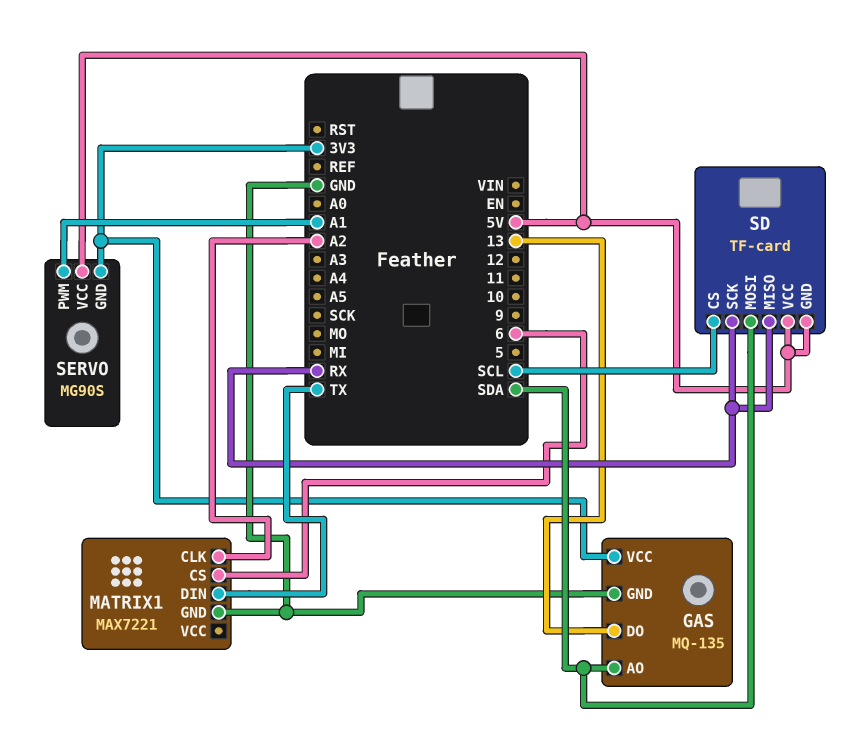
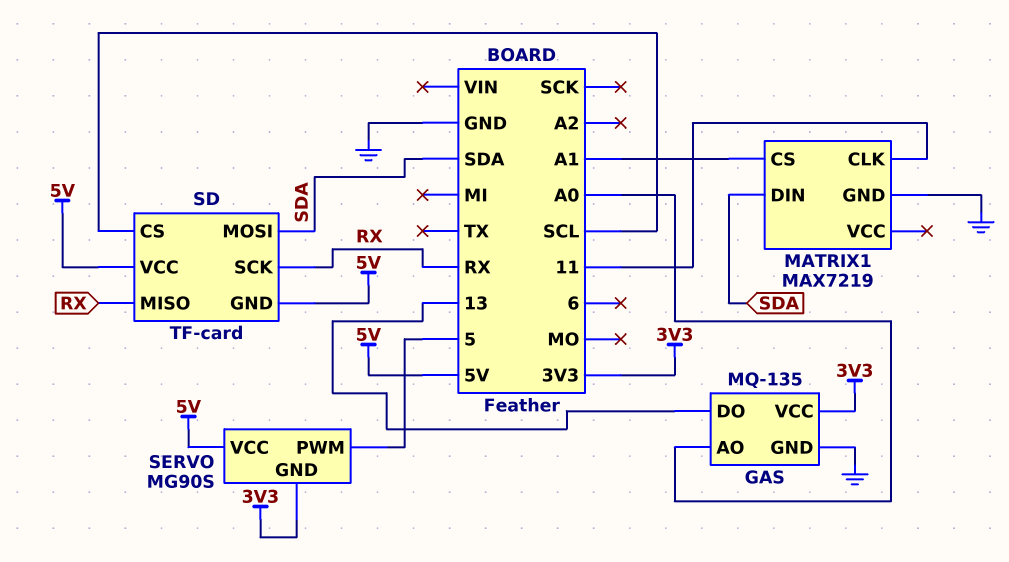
GAS pin AO: SDA -> A0
MATRIX1: MAX7221 -> MAX7219
MATRIX1 pin CLK: A2 -> 11
MATRIX1 pin CS: 6 -> A1
MATRIX1 pin DIN: TX -> SDA
SERVO pin PWM: A1 -> 5

